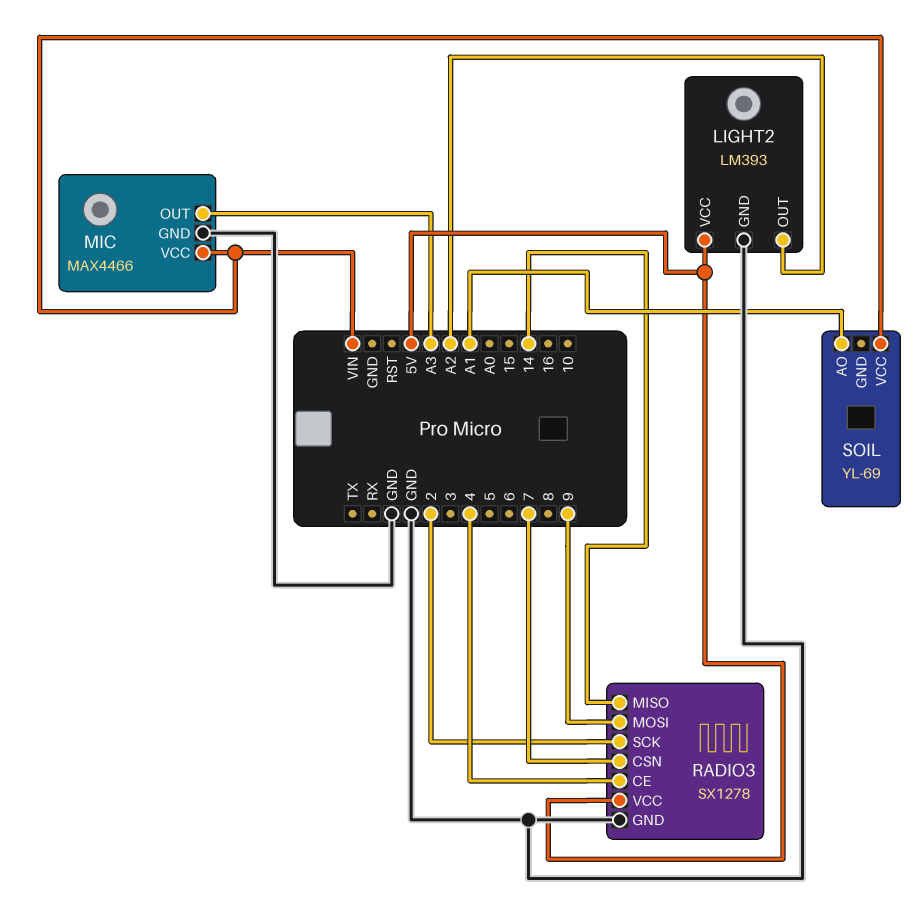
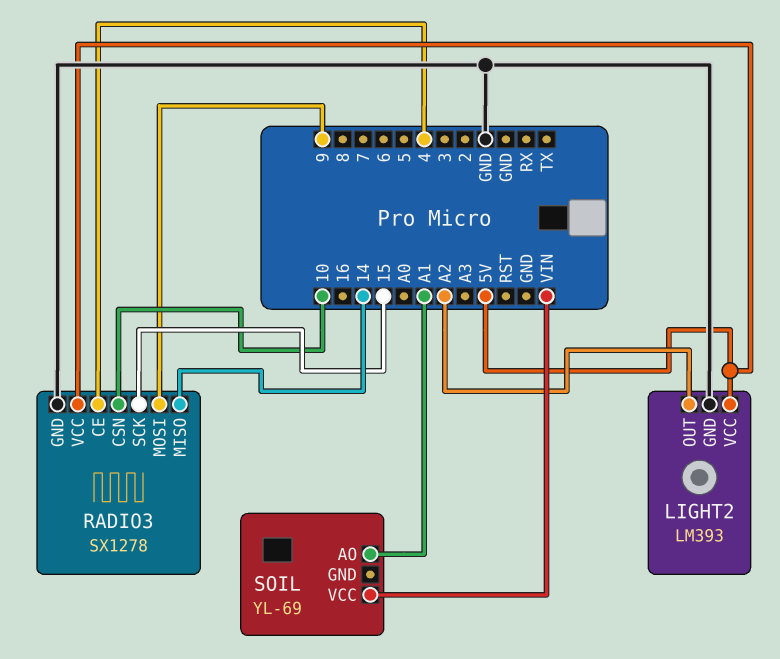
MIC: MAX4466 -> none
MIC pin GND: GND -> none
MIC pin OUT: A3 -> none
MIC pin VCC: VIN -> none
RADIO3 pin CSN: 7 -> 10
RADIO3 pin SCK: 2 -> 15

